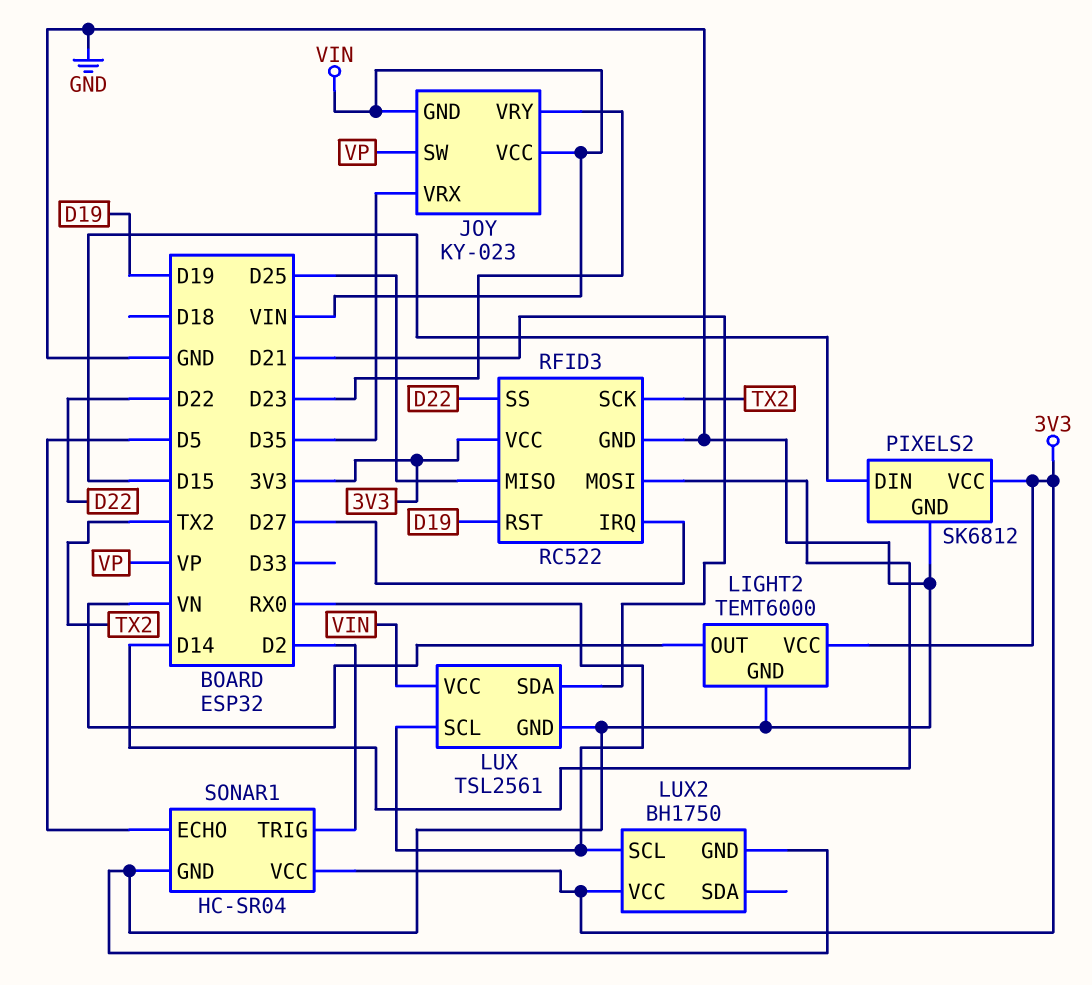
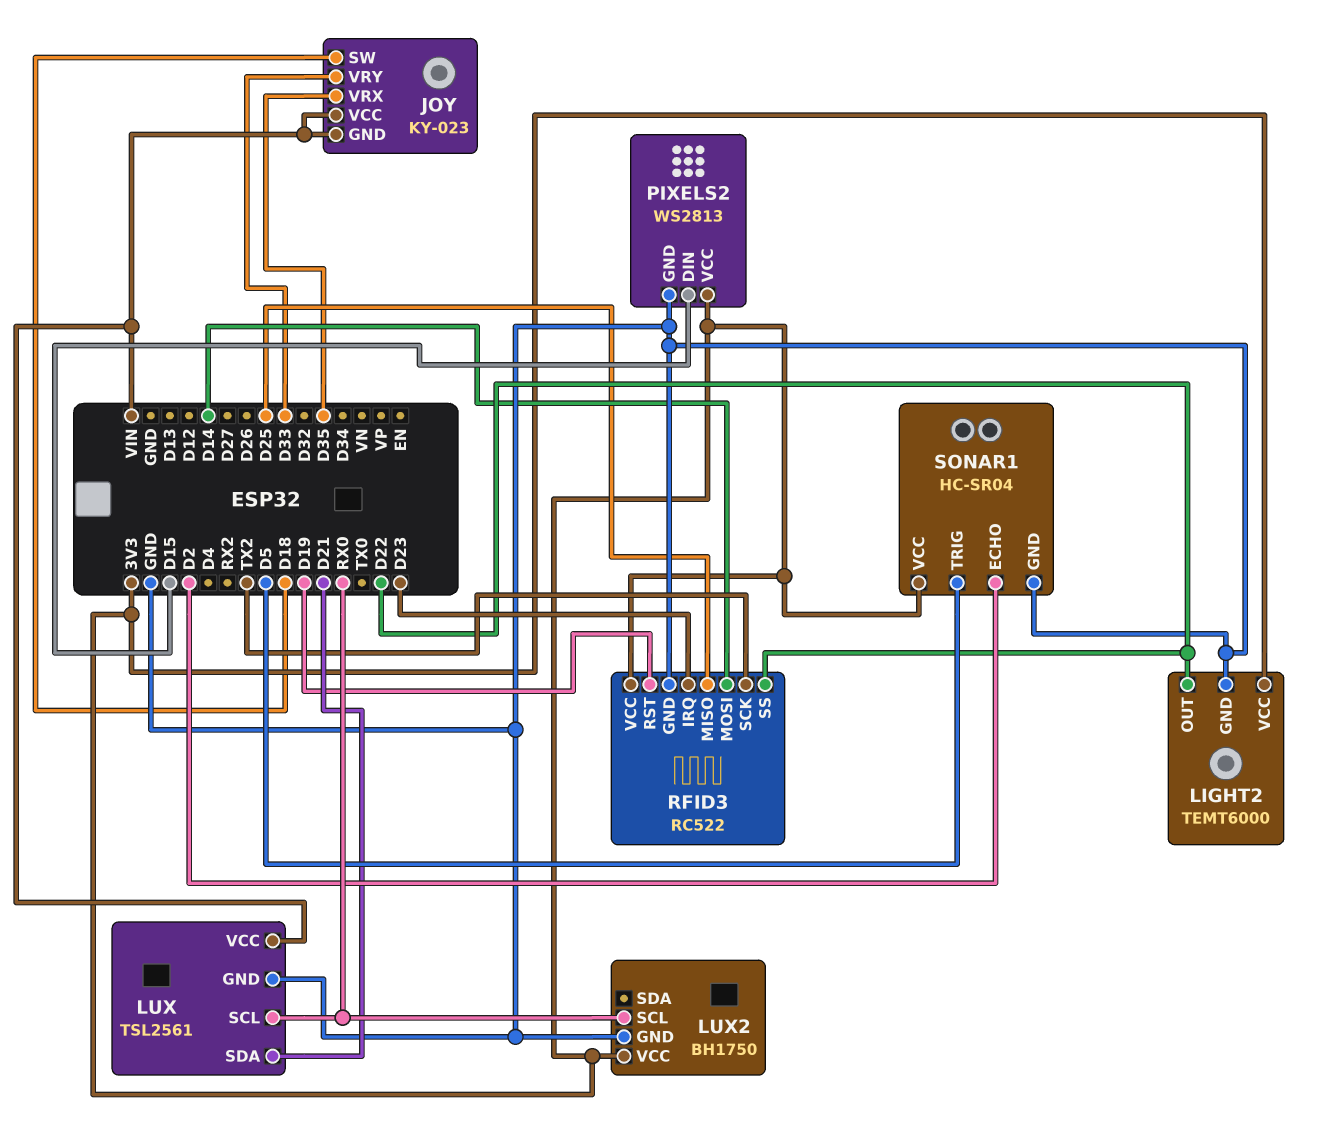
JOY pin SW: VP -> D18
JOY pin VRY: D23 -> D33
LIGHT2 pin OUT: VN -> D22
PIXELS2: SK6812 -> WS2813
RFID3 pin IRQ: D27 -> D23
SONAR1 pin ECHO: D5 -> D2
SONAR1 pin TRIG: D2 -> D5

